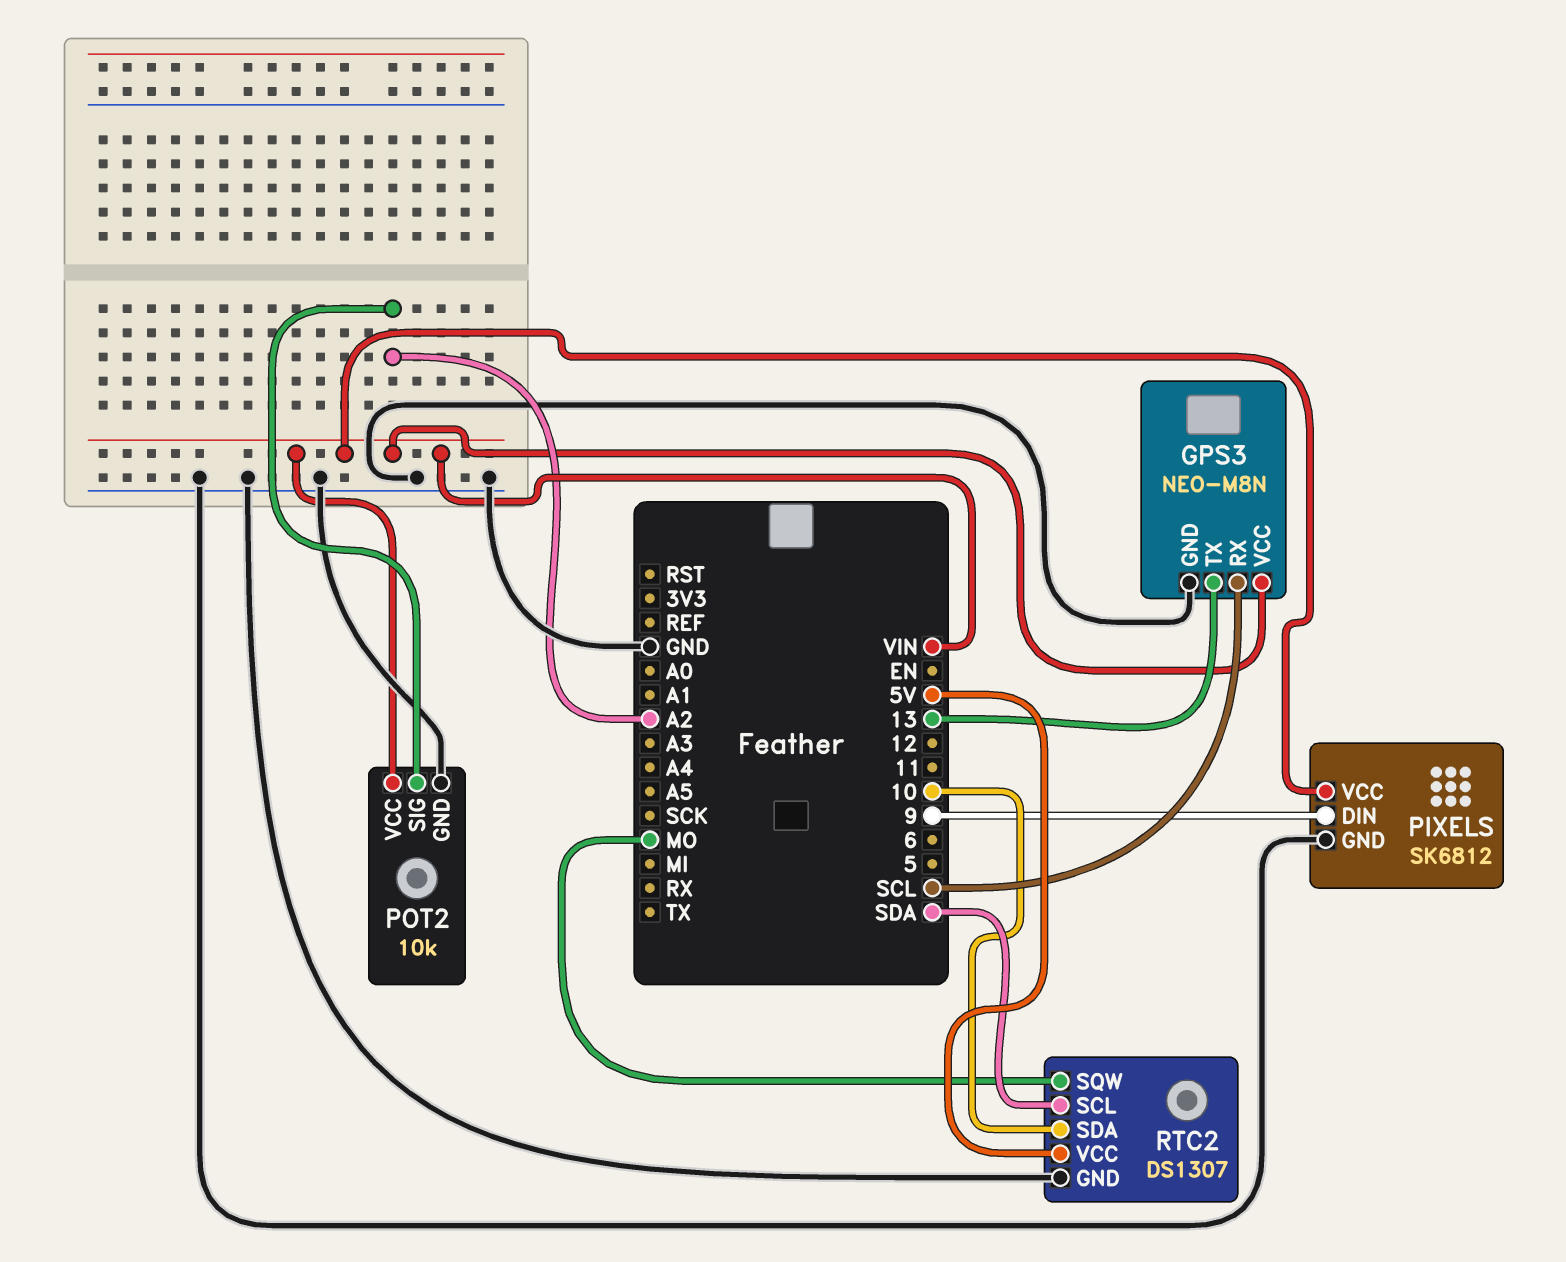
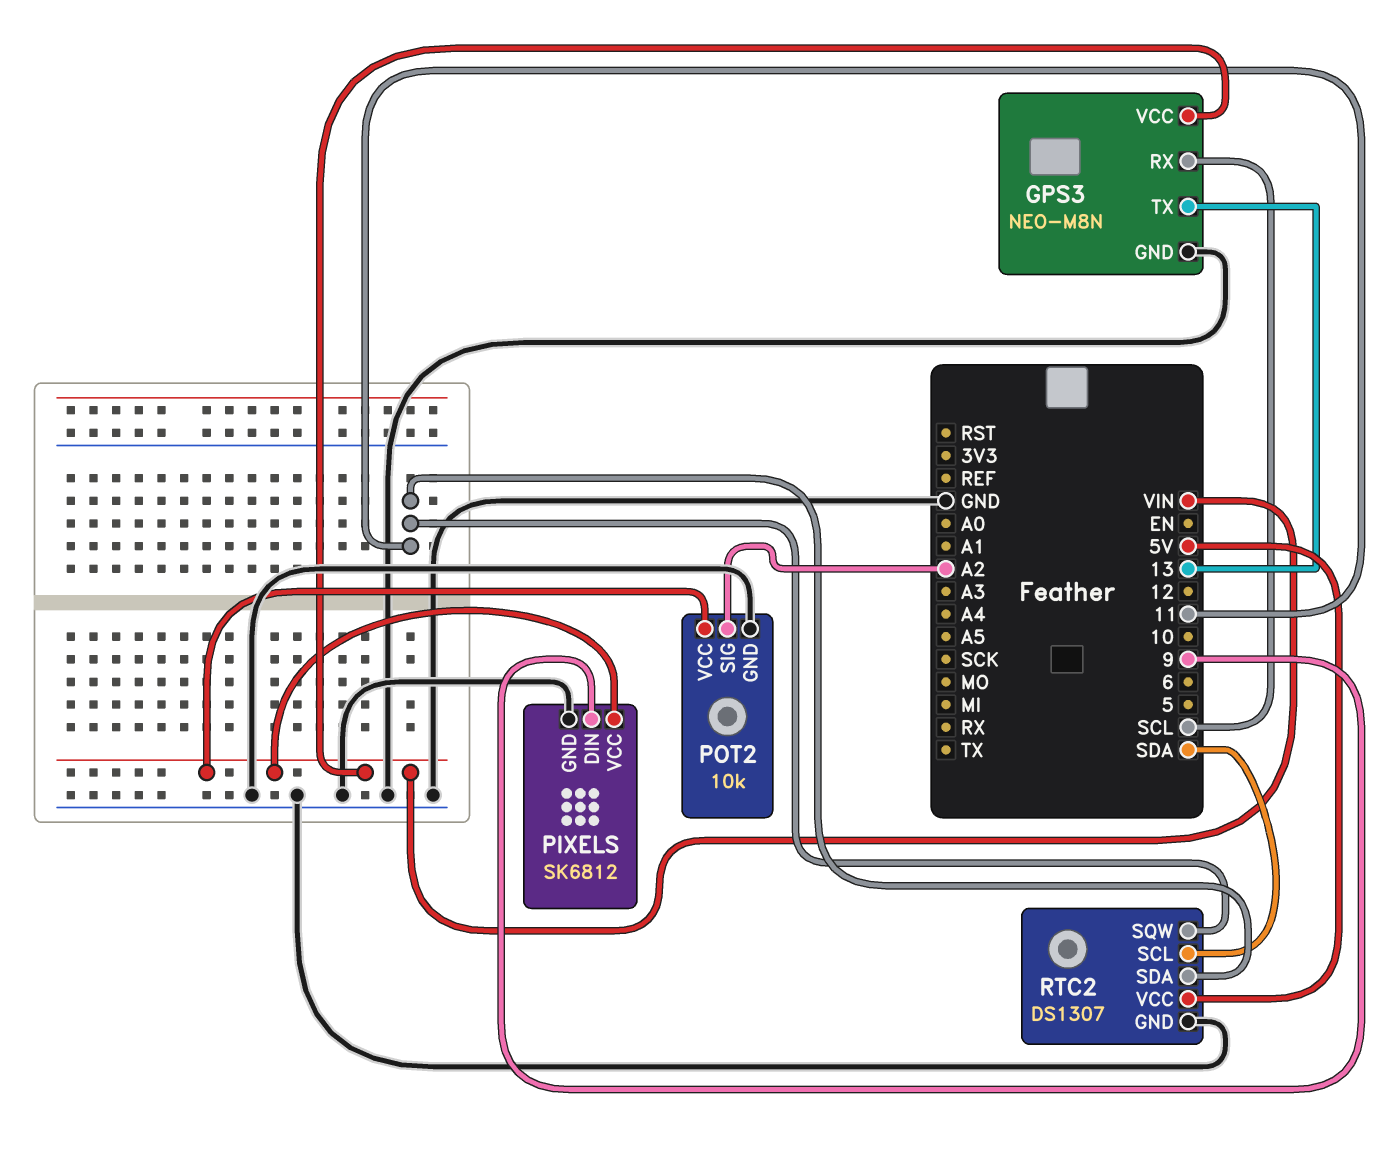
RTC2 pin SDA: 10 -> 11
RTC2 pin SQW: MO -> 11

